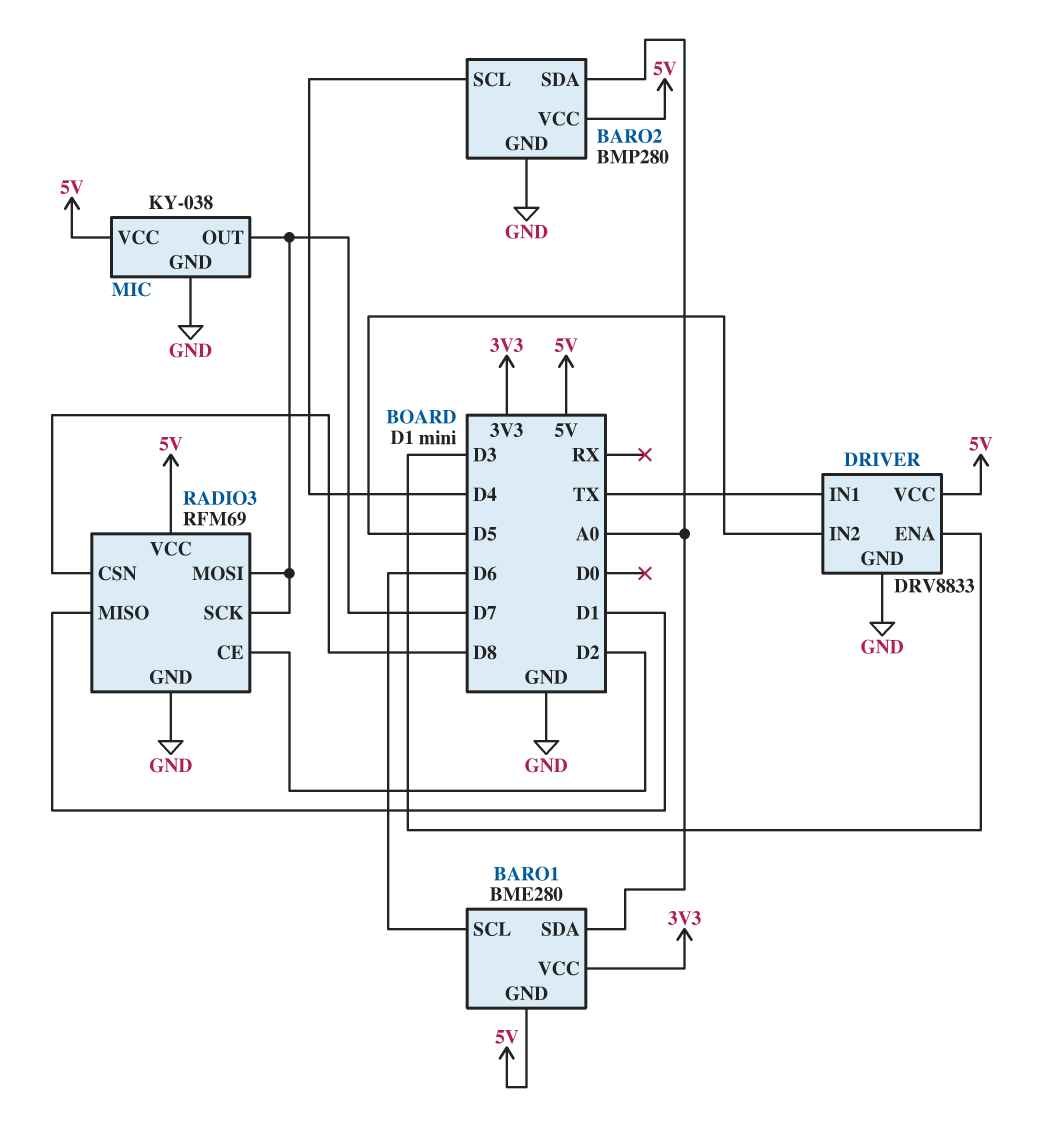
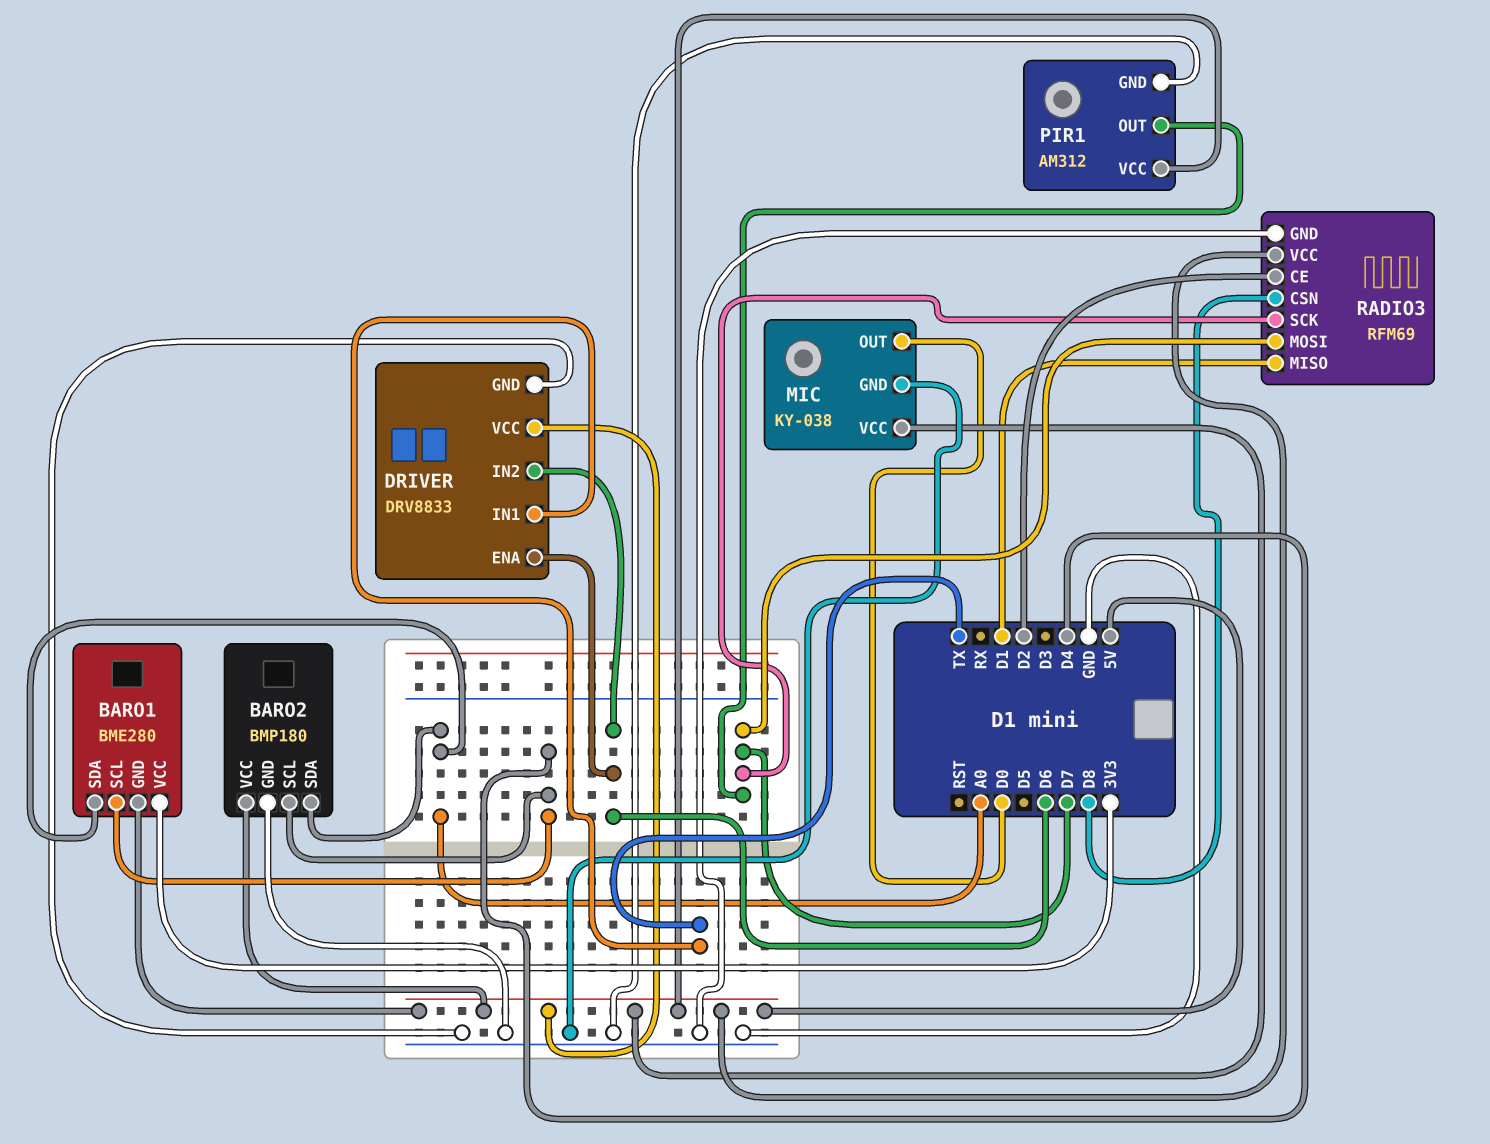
BARO1 pin SCL: D6 -> D4
BARO2: BMP280 -> BMP180
DRIVER pin ENA: D3 -> D6
DRIVER pin IN2: D5 -> D6
MIC pin OUT: D7 -> D0
PIR1: none -> AM312
PIR1 pin GND: none -> GND
PIR1 pin OUT: none -> D7
PIR1 pin VCC: none -> 5V

